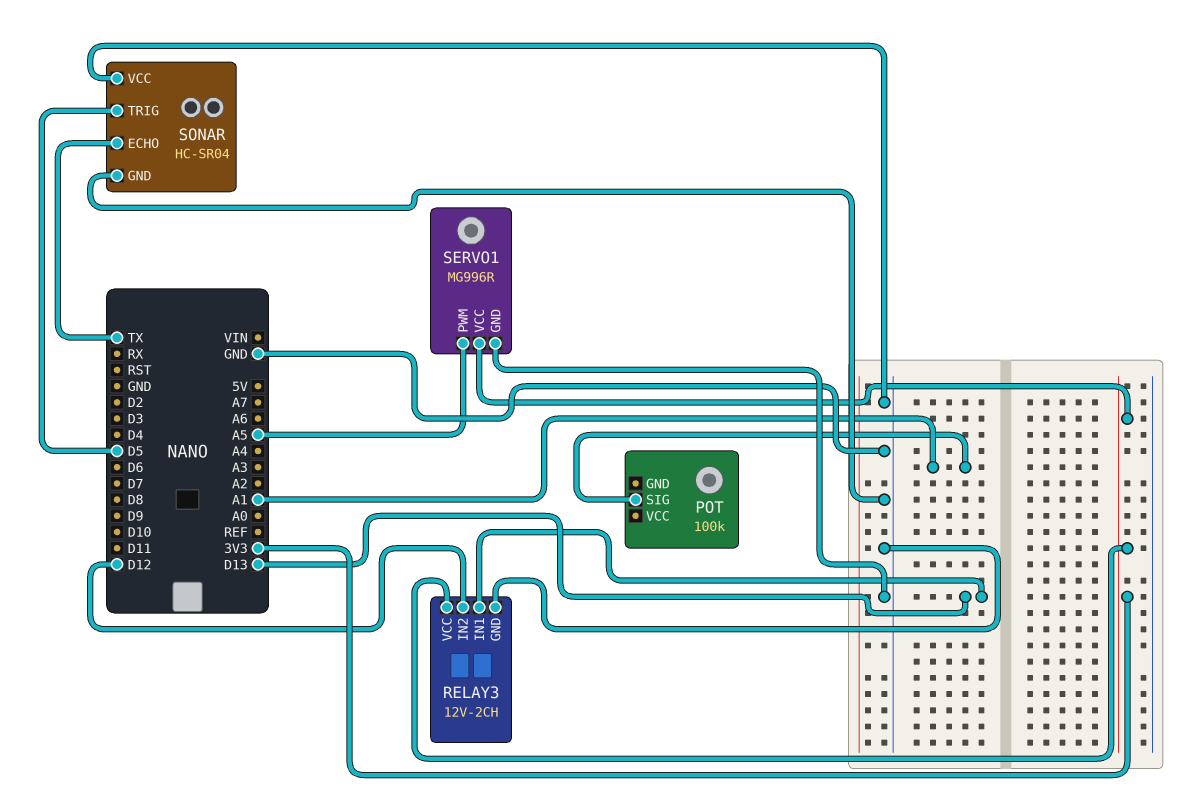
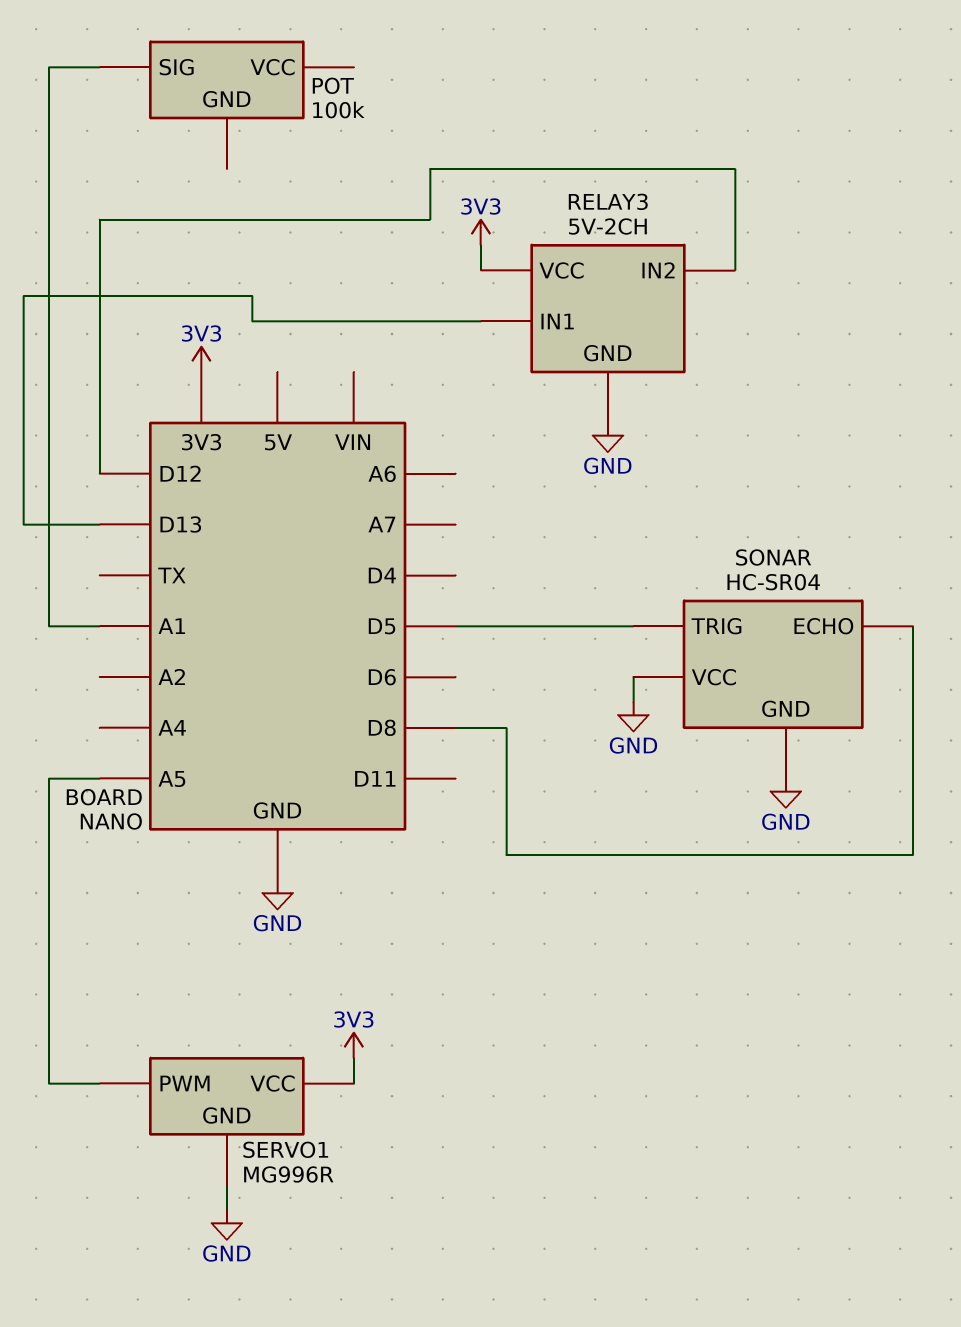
RELAY3: 12V-2CH -> 5V-2CH
SONAR pin ECHO: TX -> D8

